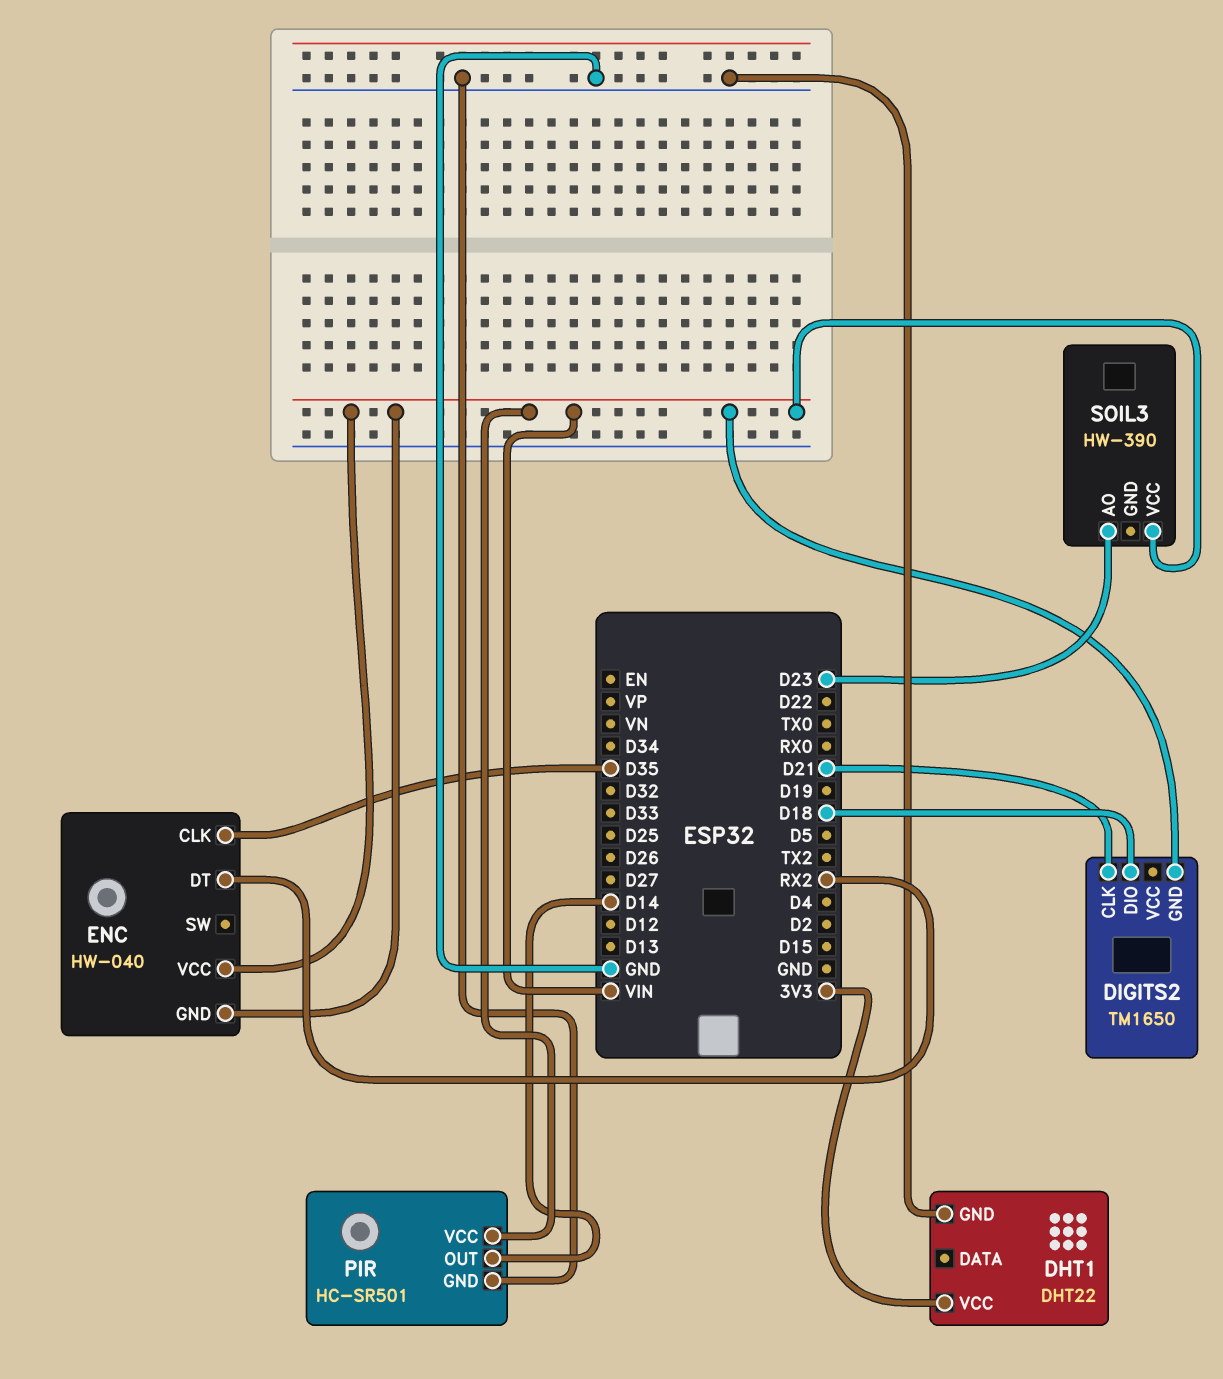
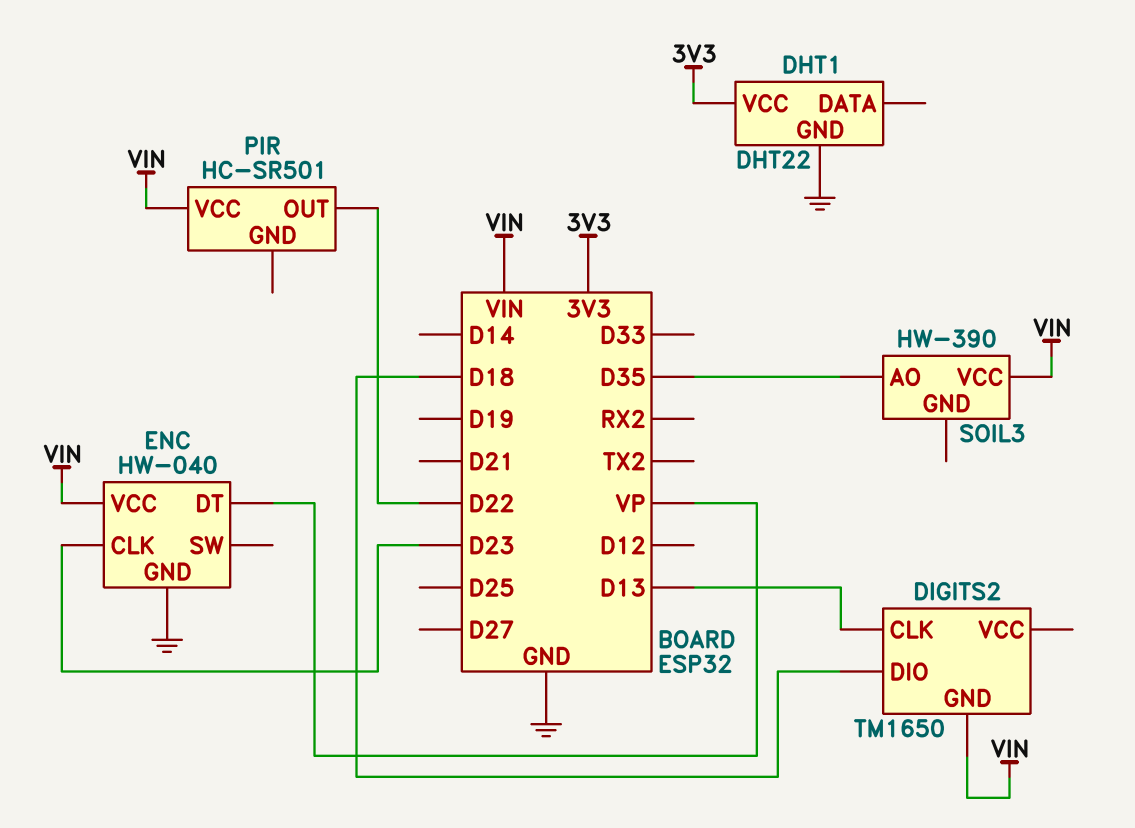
DIGITS2 pin CLK: D21 -> D13
ENC pin CLK: D35 -> D23
ENC pin DT: RX2 -> VP
ENC pin GND: VIN -> GND
PIR pin GND: GND -> none
PIR pin OUT: D14 -> D22
SOIL3 pin AO: D23 -> D35

